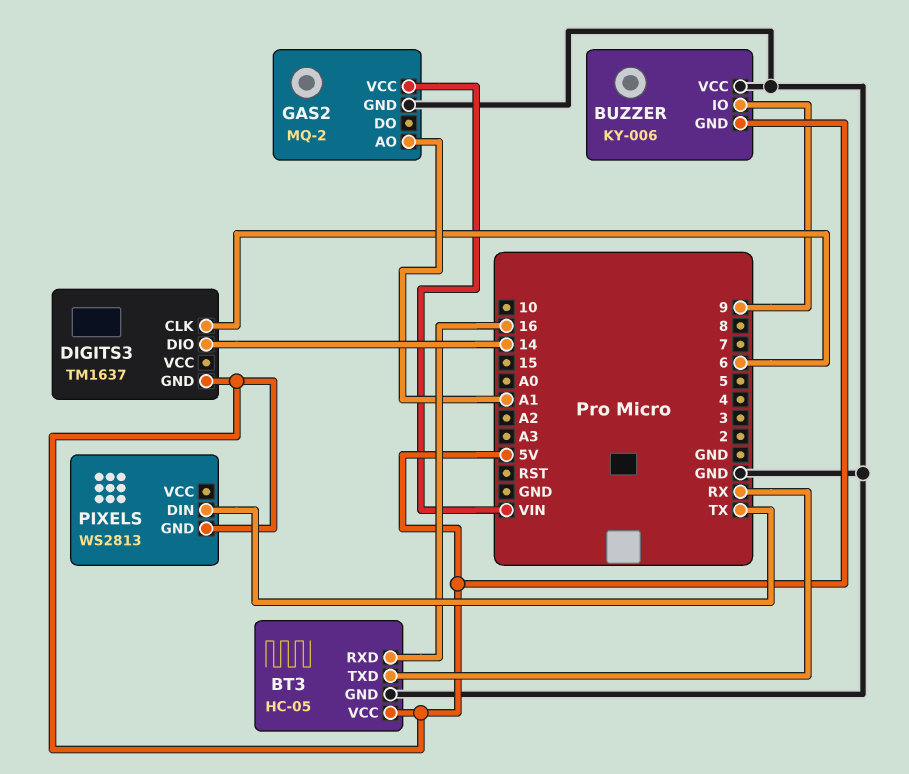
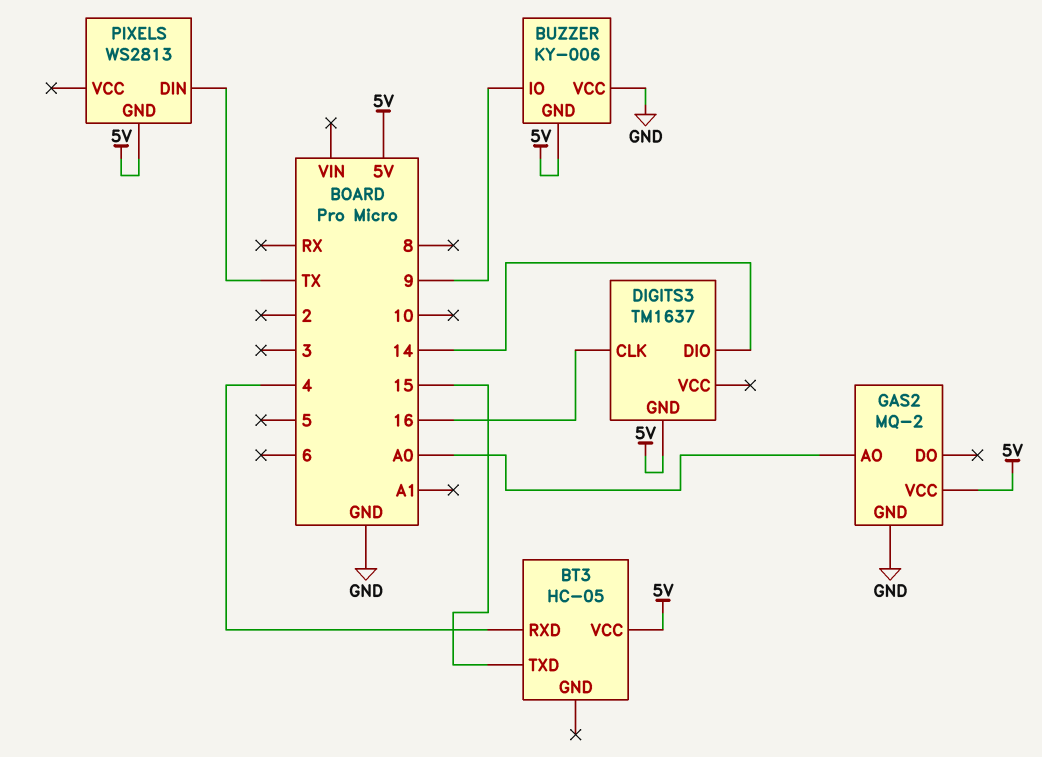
BT3 pin GND: GND -> none
BT3 pin RXD: 16 -> 4
BT3 pin TXD: RX -> 15
DIGITS3 pin CLK: 6 -> 16
GAS2 pin AO: A1 -> A0
GAS2 pin VCC: VIN -> 5V

